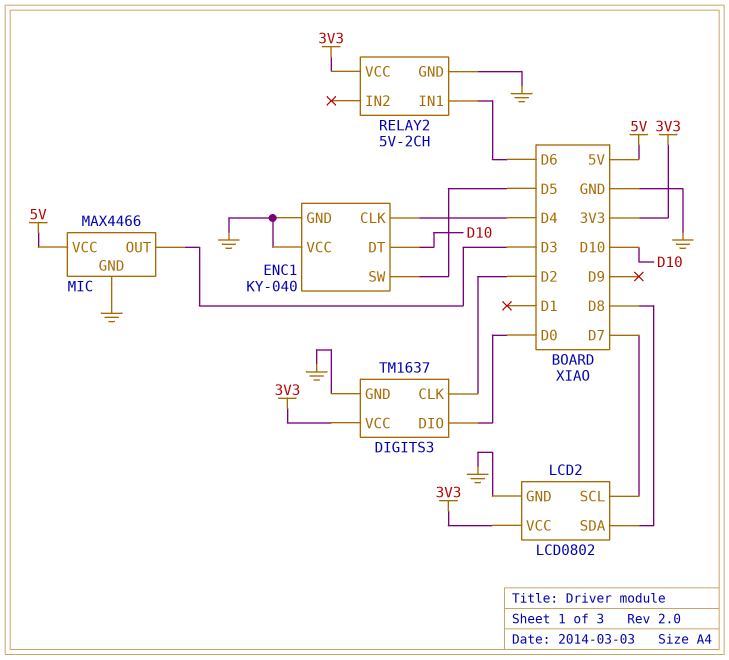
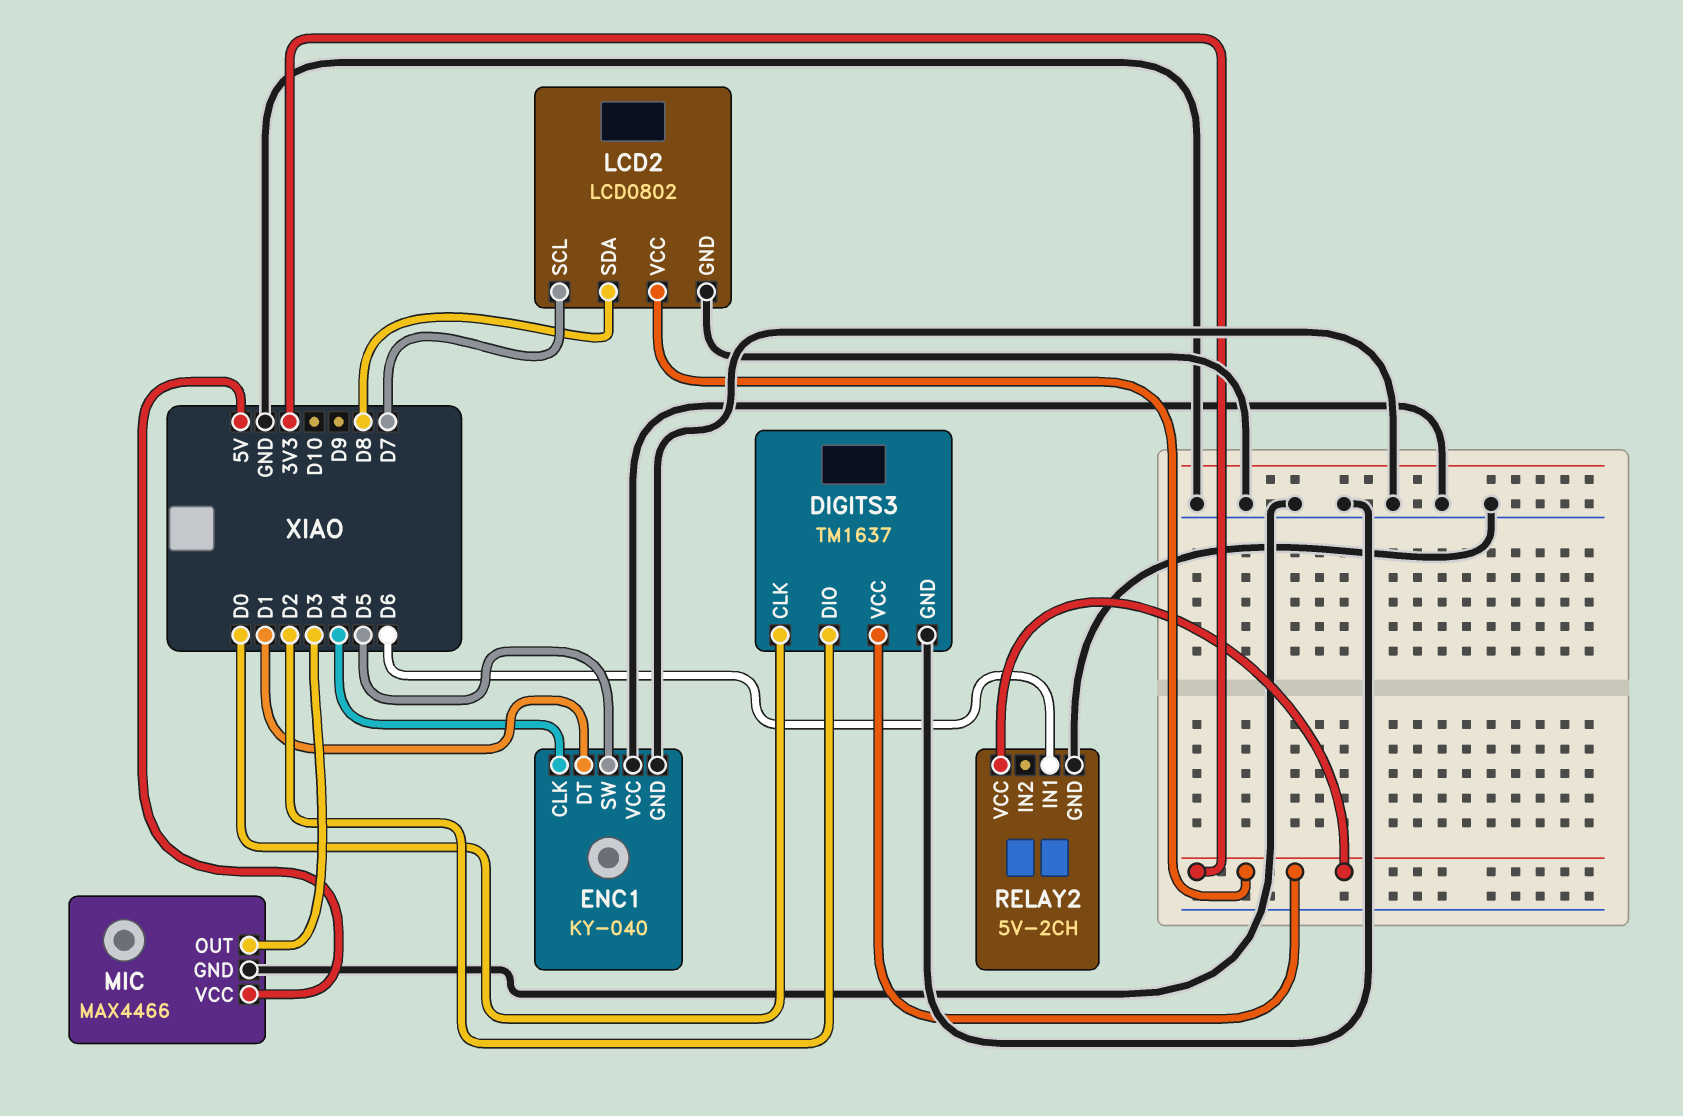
DIGITS3 pin CLK: D2 -> D0
DIGITS3 pin DIO: D0 -> D2
ENC1 pin DT: D10 -> D1

